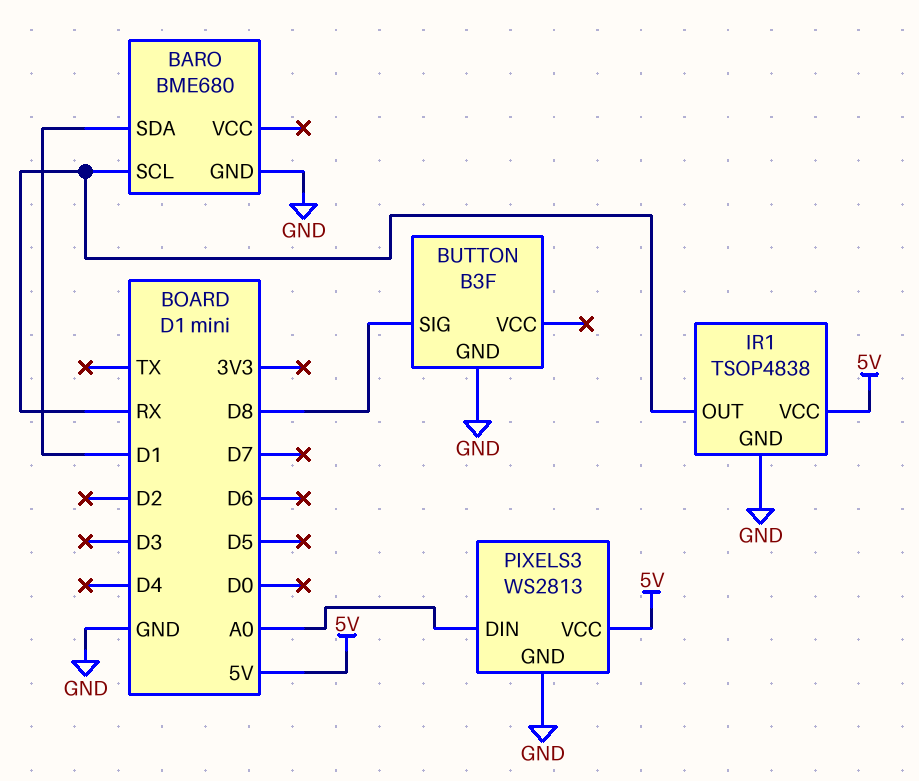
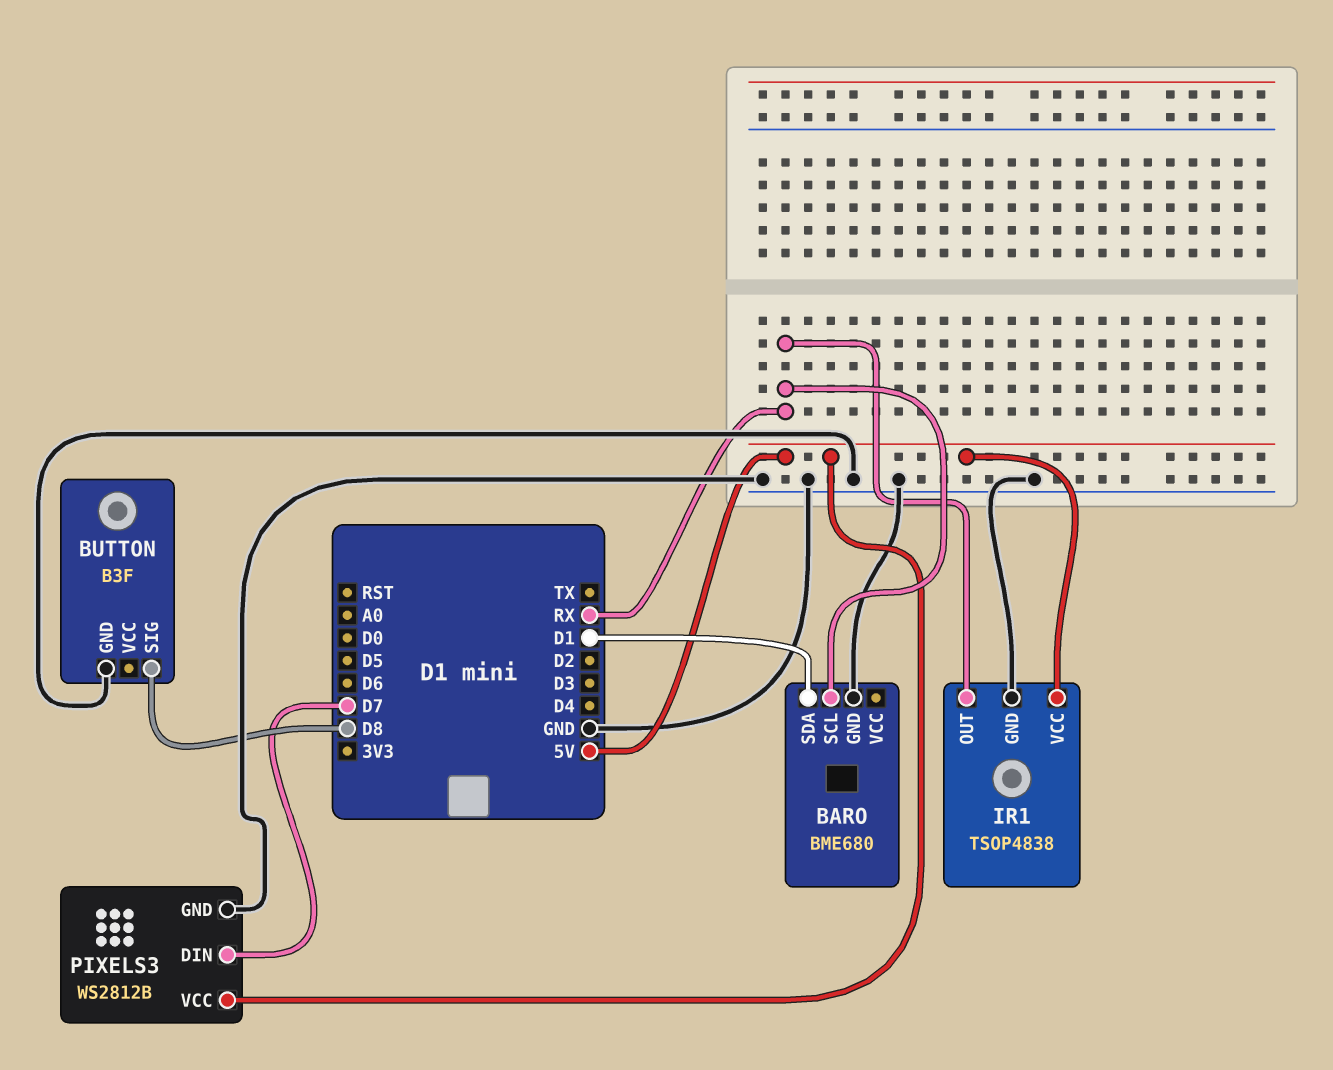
PIXELS3: WS2813 -> WS2812B
PIXELS3 pin DIN: A0 -> D7

